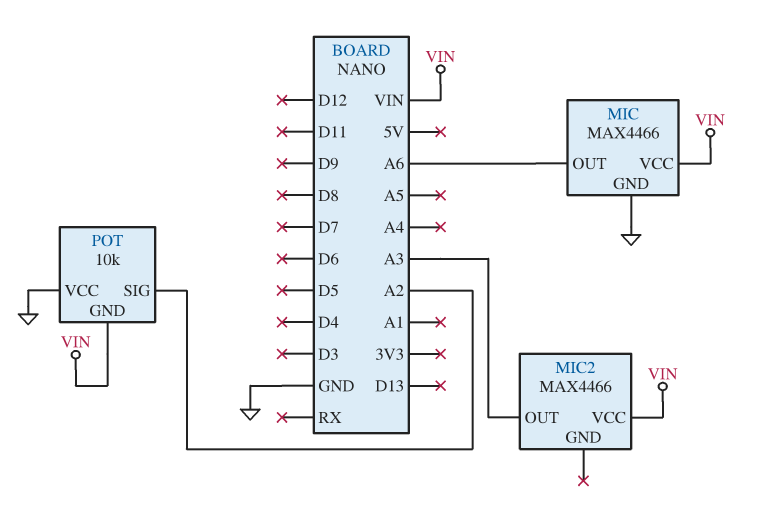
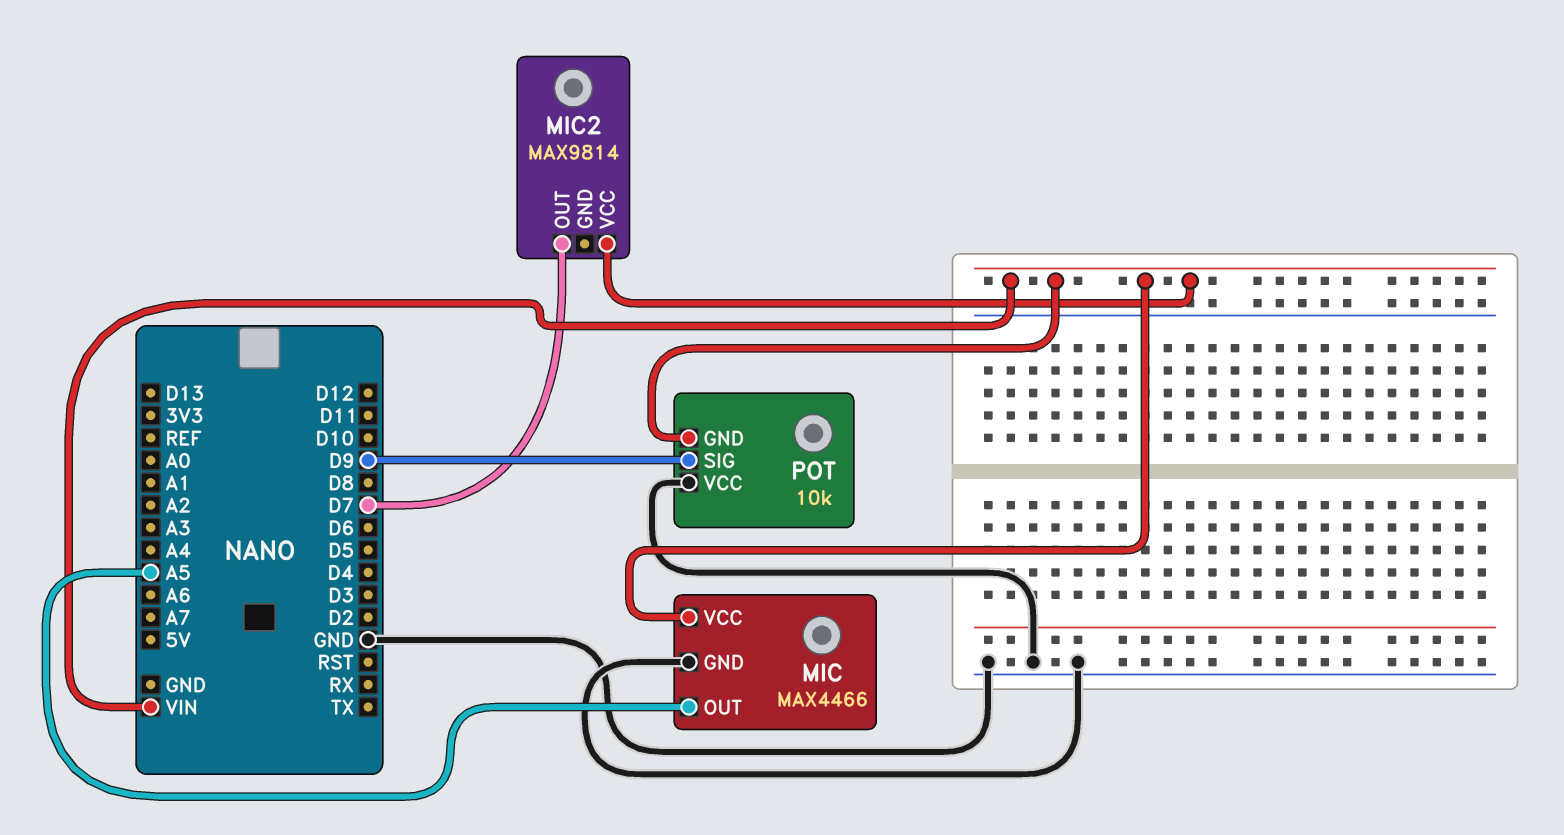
MIC pin OUT: A6 -> A5
MIC2: MAX4466 -> MAX9814
MIC2 pin OUT: A3 -> D7
POT pin SIG: A2 -> D9

